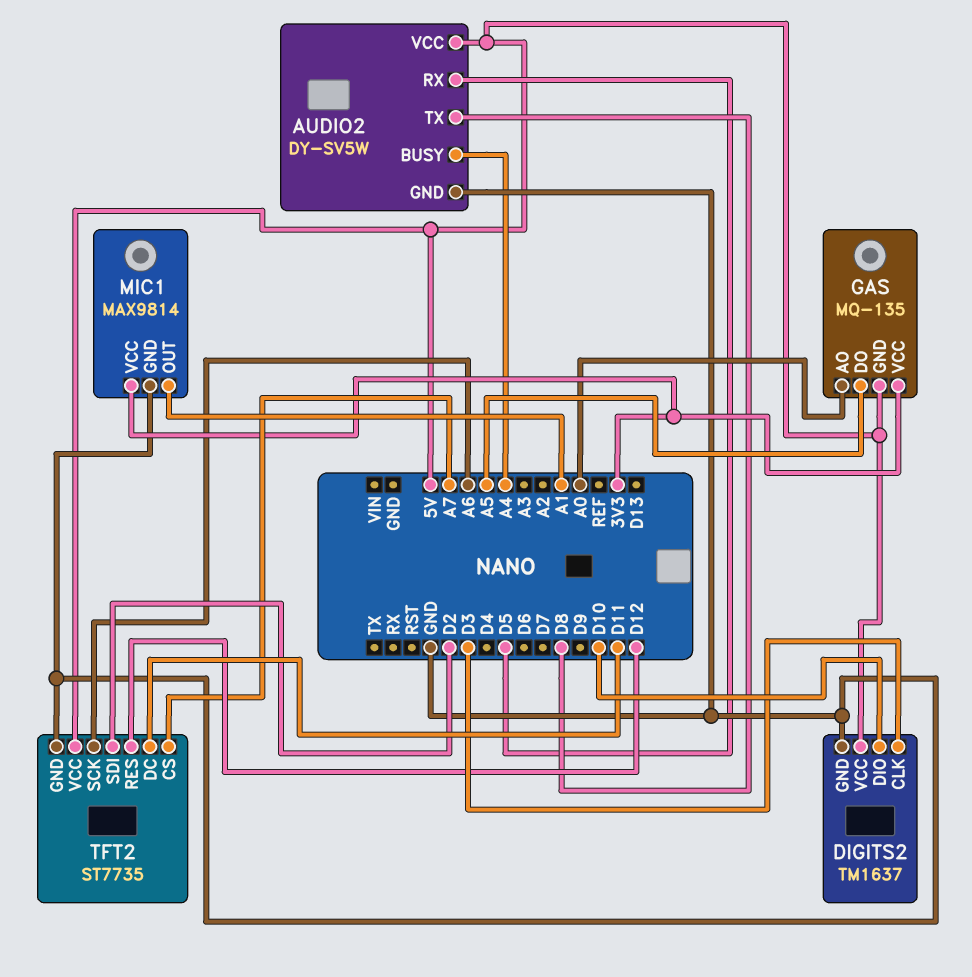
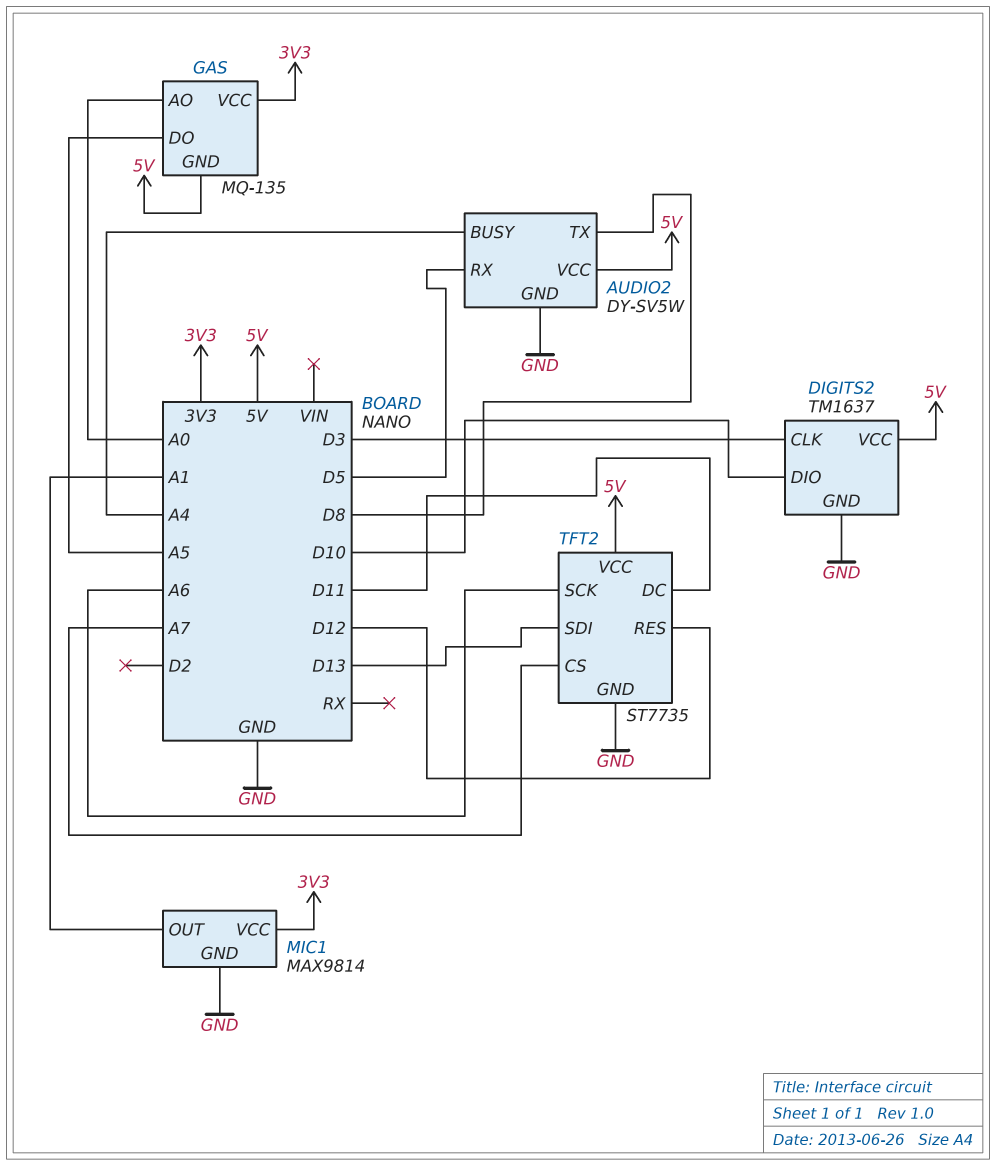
TFT2 pin SDI: D2 -> D13

